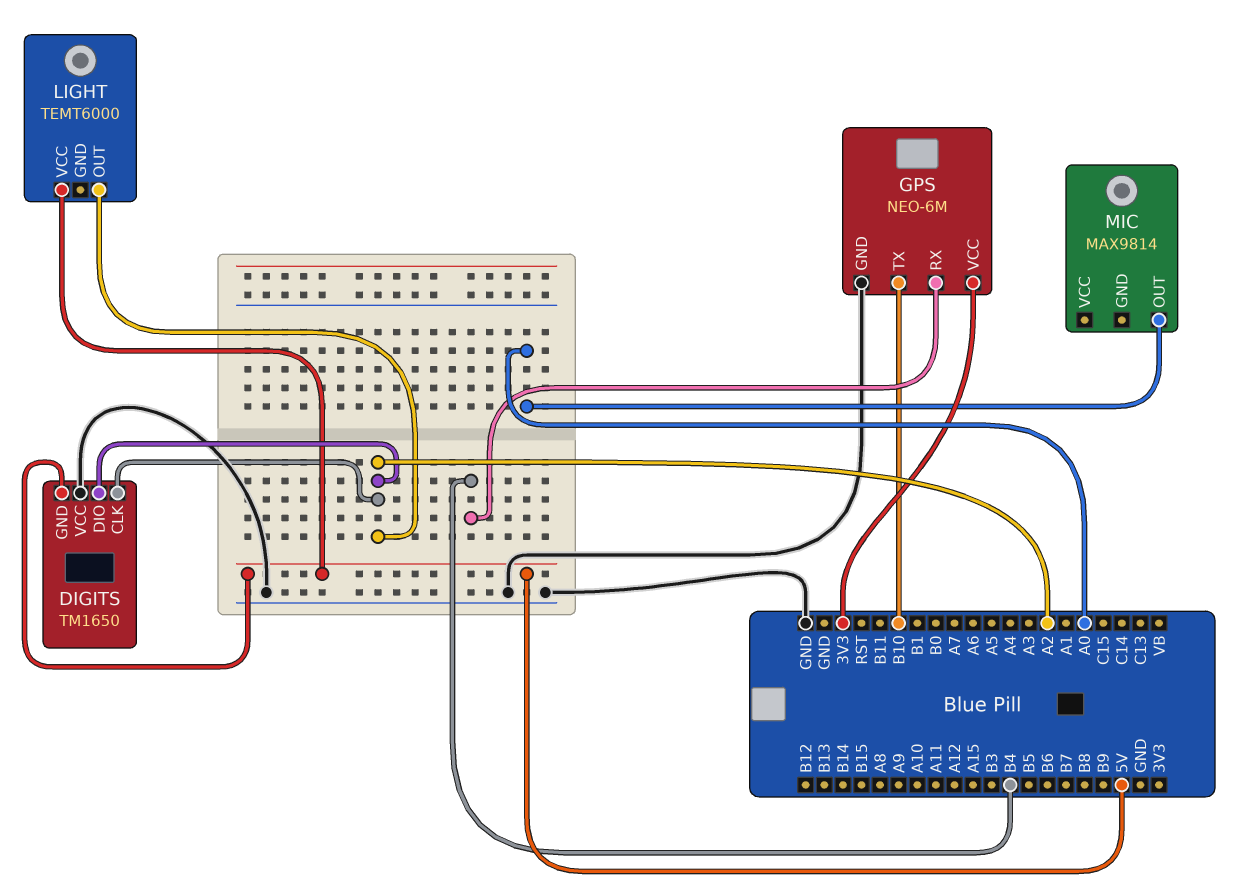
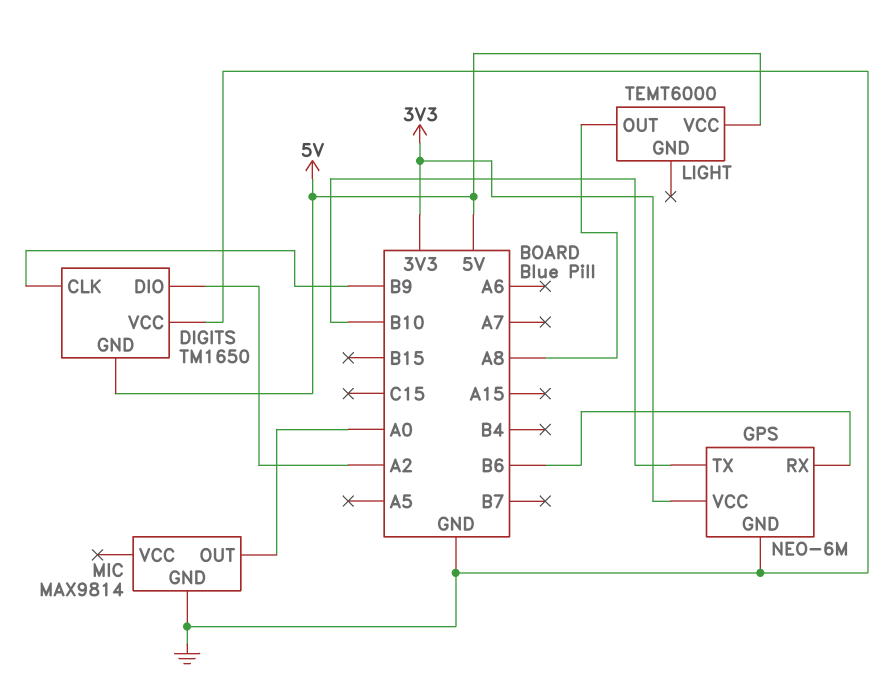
DIGITS pin CLK: A2 -> B9
GPS pin RX: B4 -> B6
LIGHT pin OUT: A2 -> A8
MIC pin GND: none -> GND

